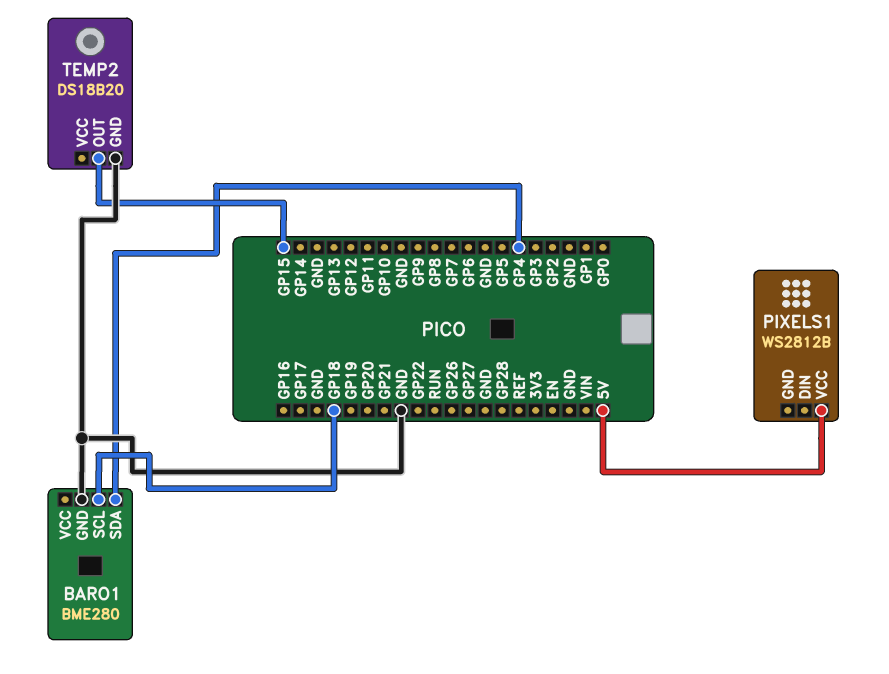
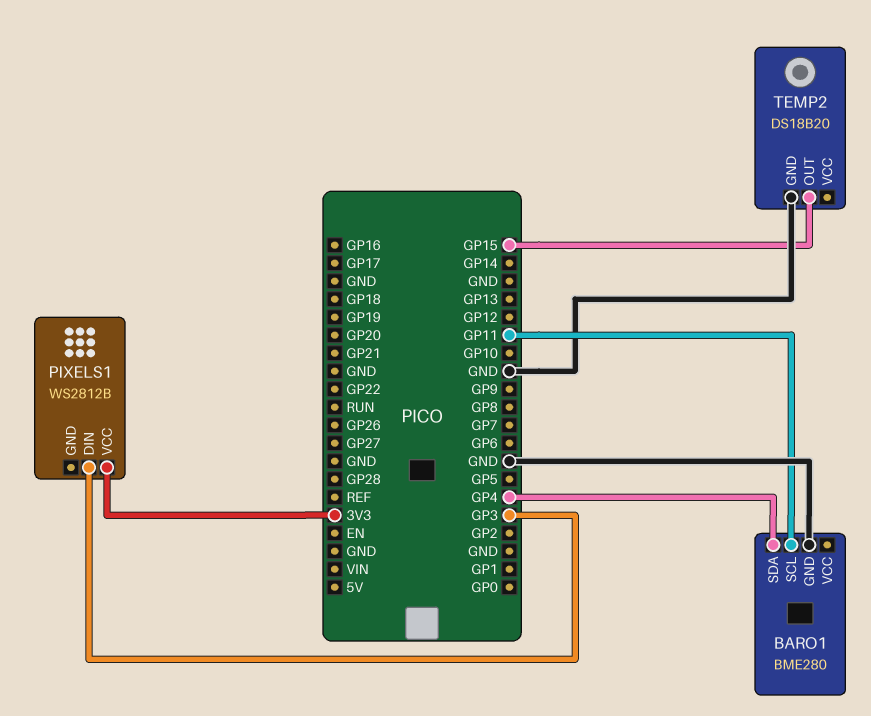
BARO1 pin SCL: GP18 -> GP11
PIXELS1 pin DIN: none -> GP3
PIXELS1 pin VCC: 5V -> 3V3

